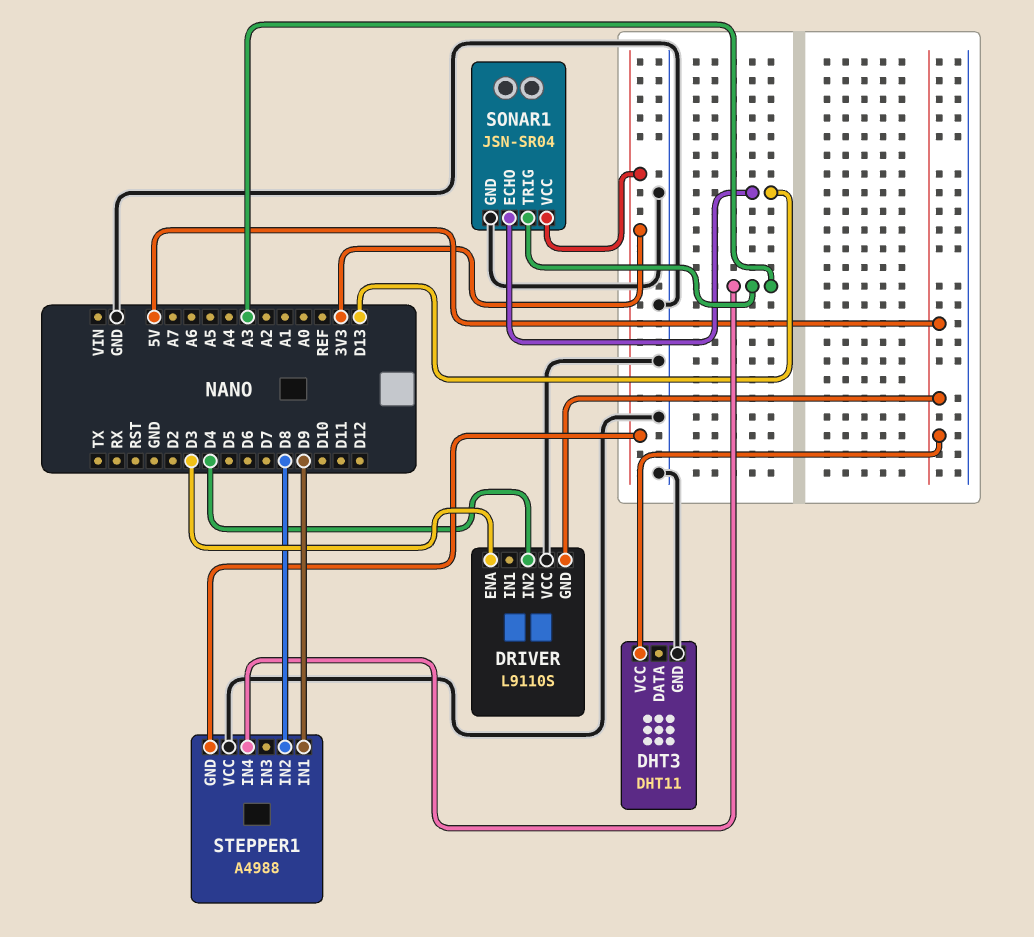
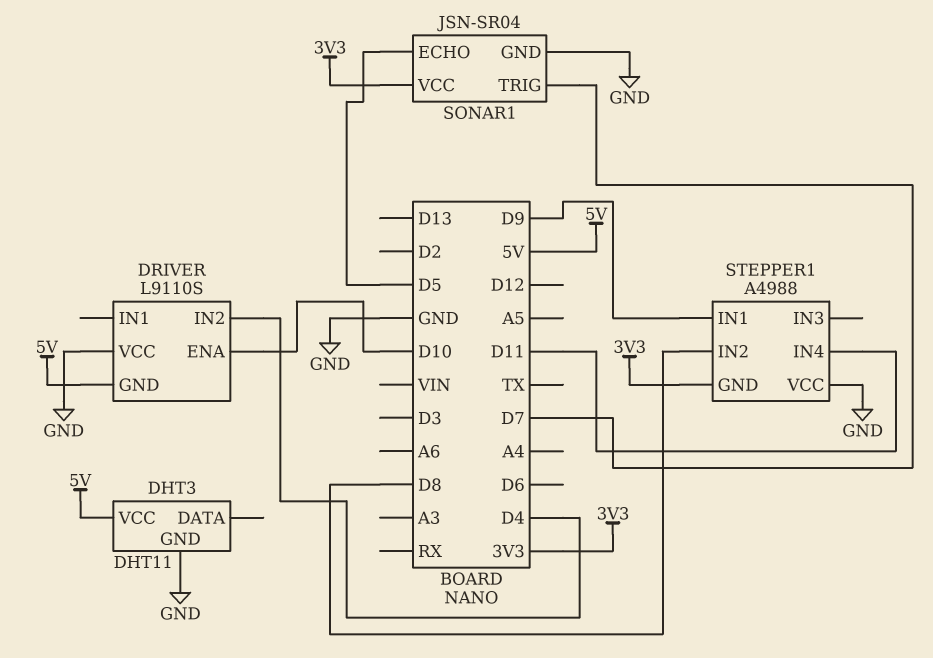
DRIVER pin ENA: D3 -> D10
SONAR1 pin ECHO: D13 -> D5
SONAR1 pin TRIG: A3 -> D7
STEPPER1 pin IN4: A3 -> D11

